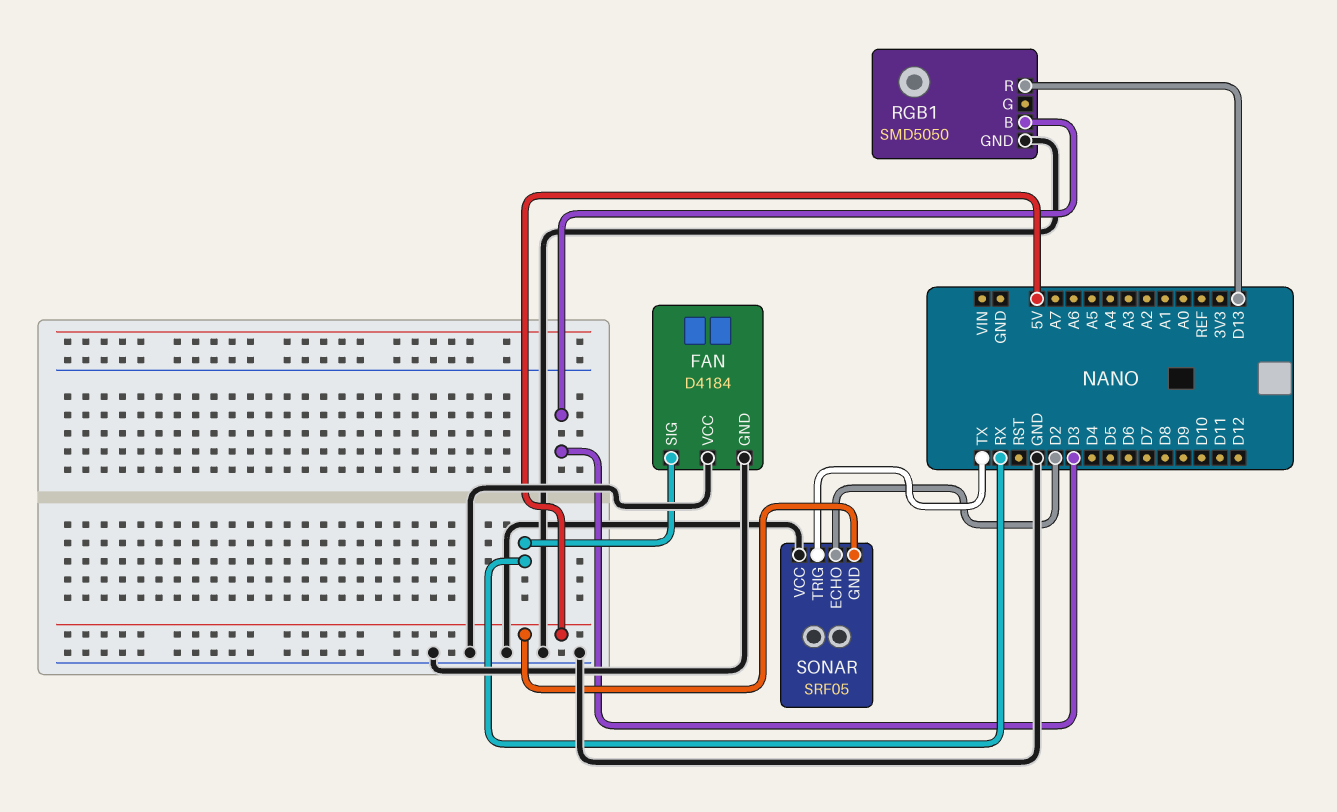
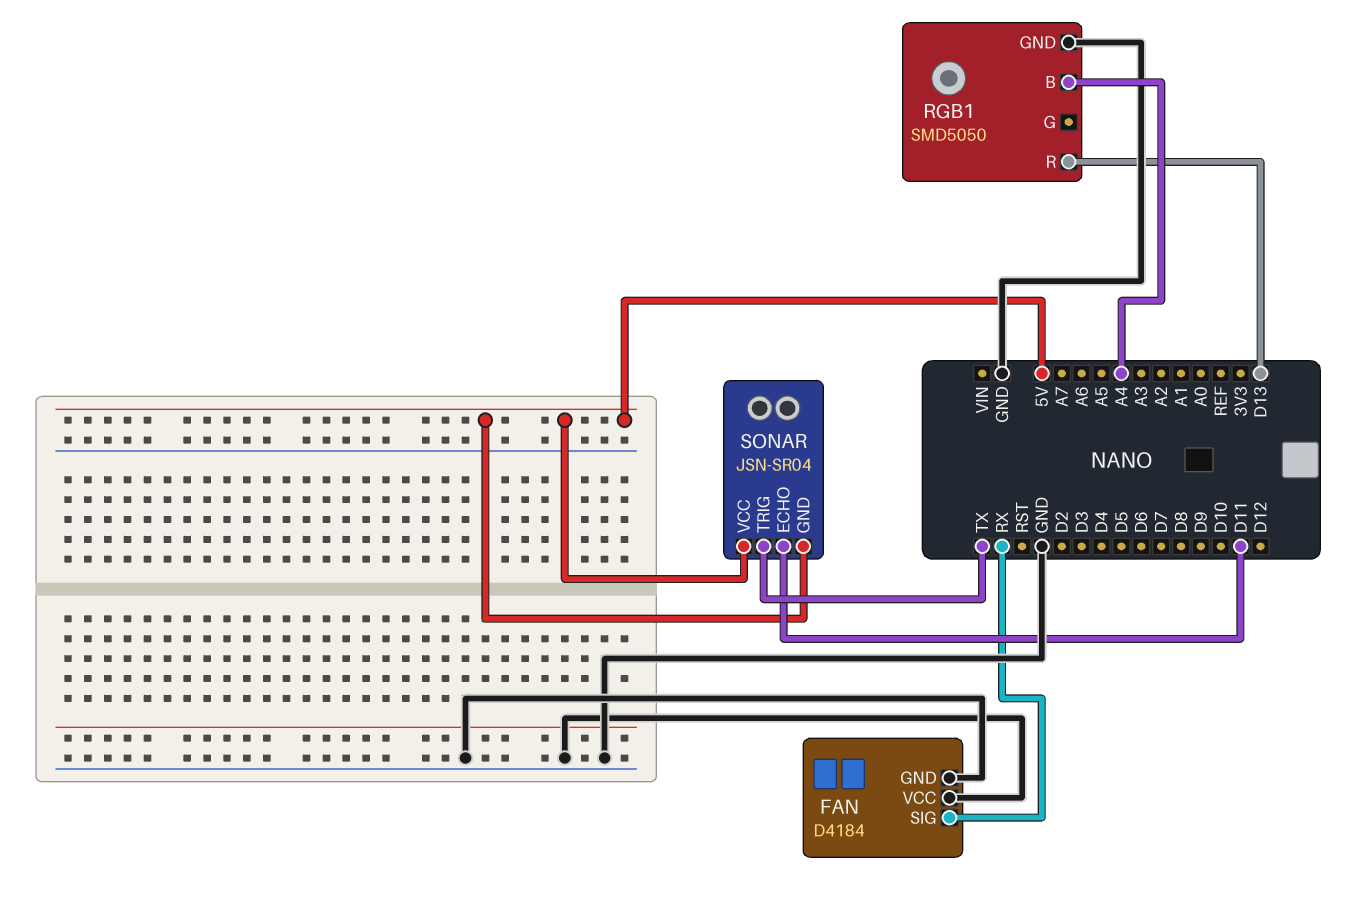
RGB1 pin B: D3 -> A4
SONAR: SRF05 -> JSN-SR04
SONAR pin ECHO: D2 -> D11
SONAR pin VCC: GND -> 5V

